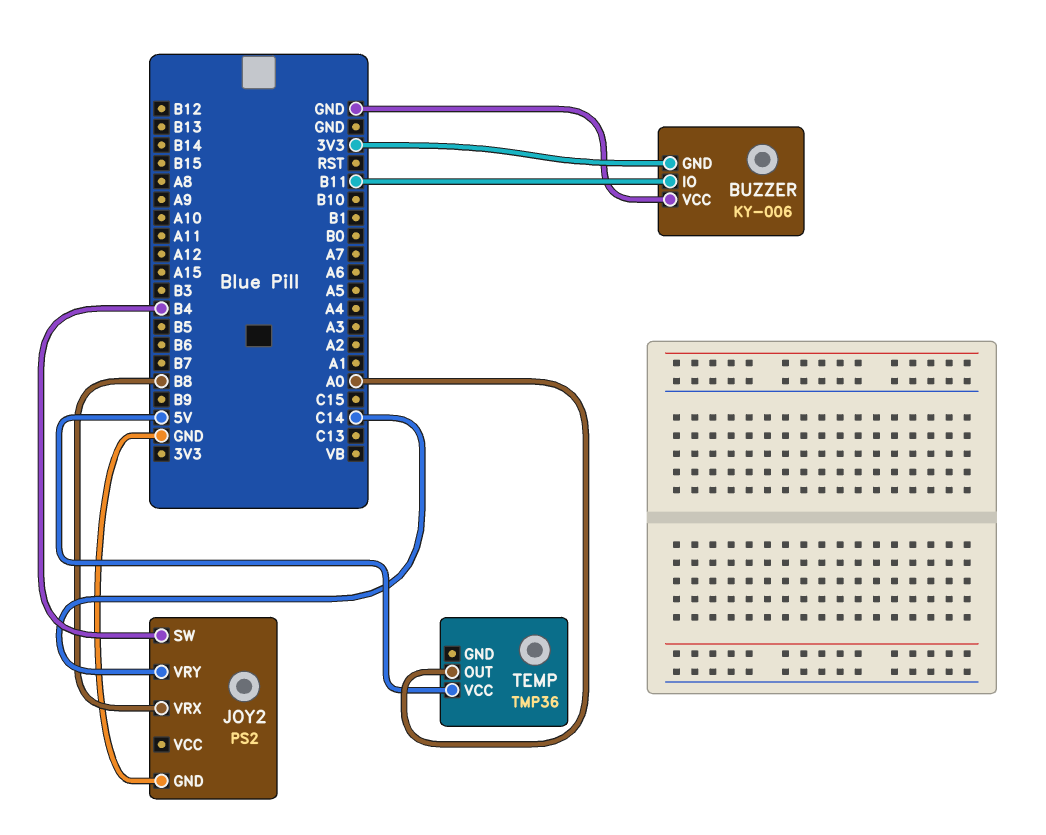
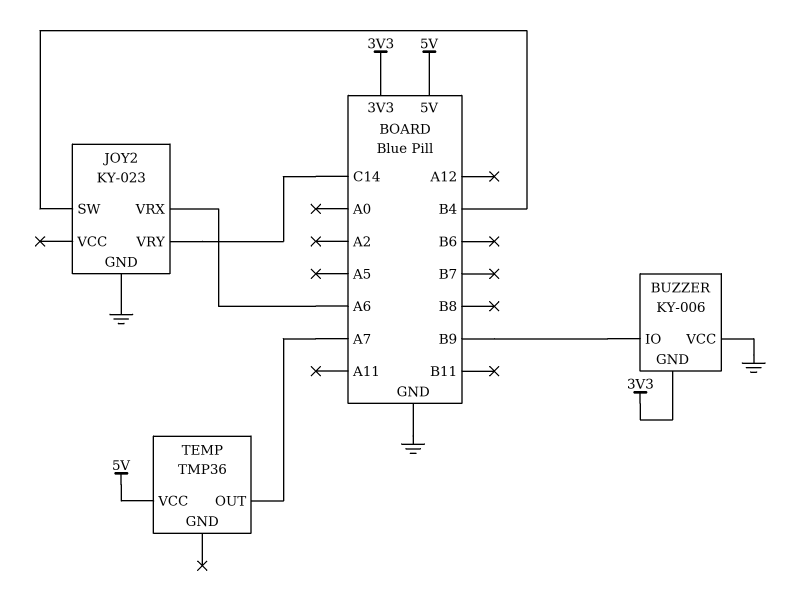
BUZZER pin IO: B11 -> B9
JOY2: PS2 -> KY-023
JOY2 pin VRX: B8 -> A6
TEMP pin OUT: A0 -> A7

